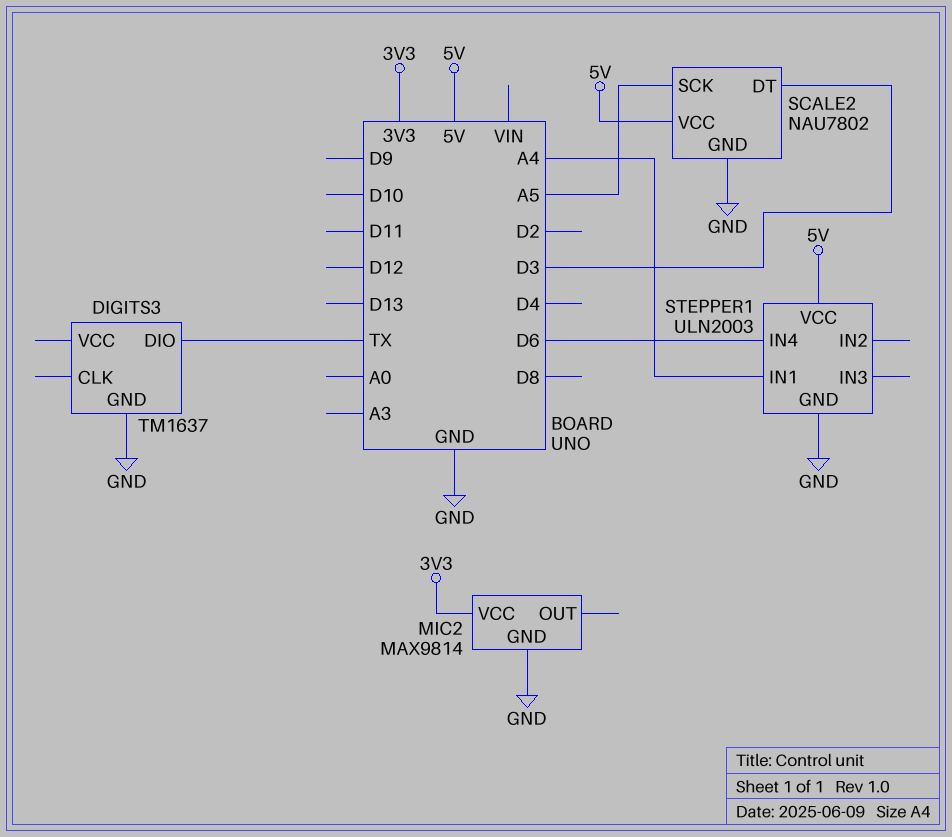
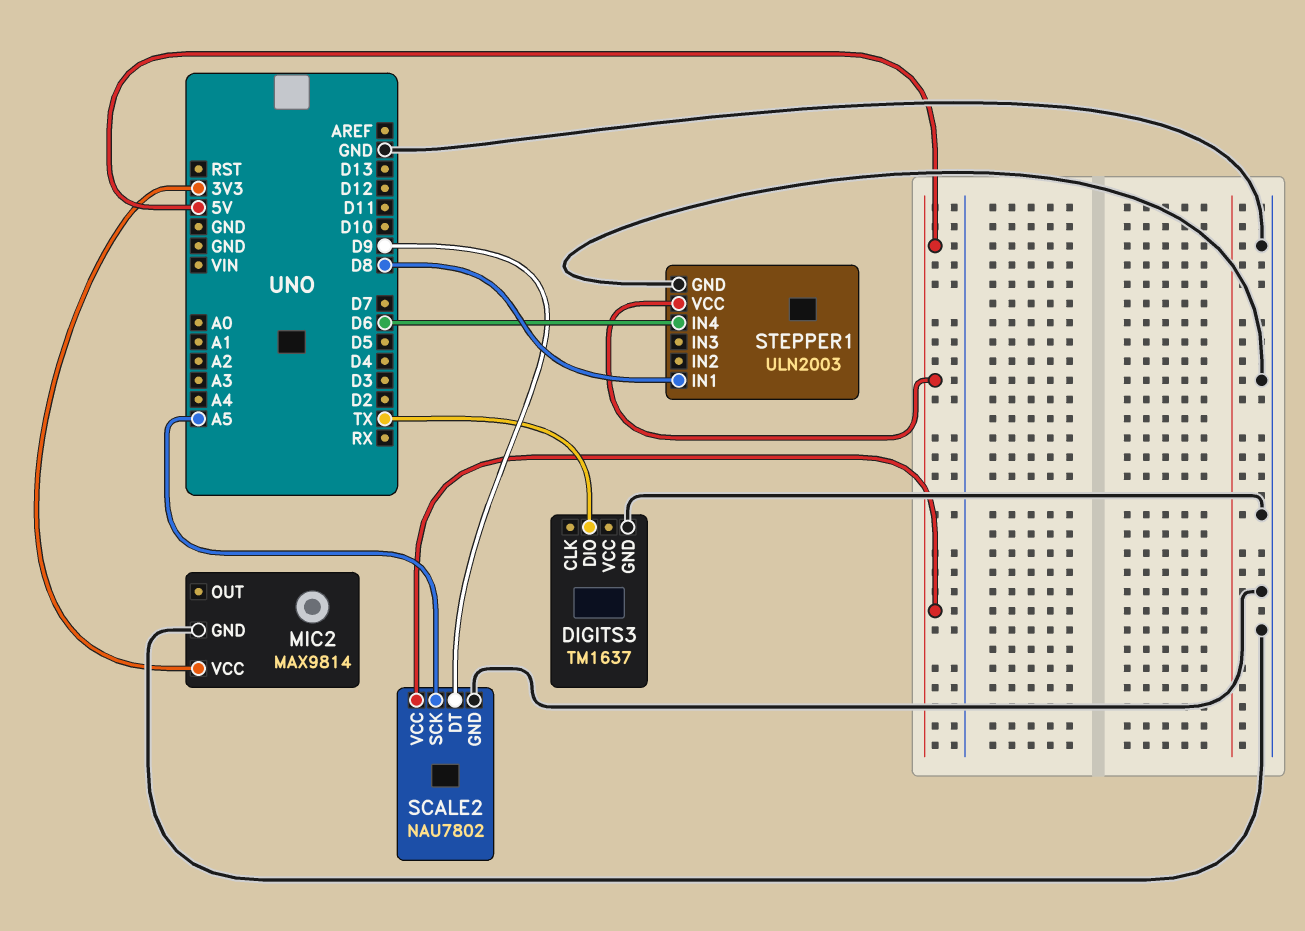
SCALE2 pin DT: D3 -> D9
STEPPER1 pin IN1: A4 -> D8

